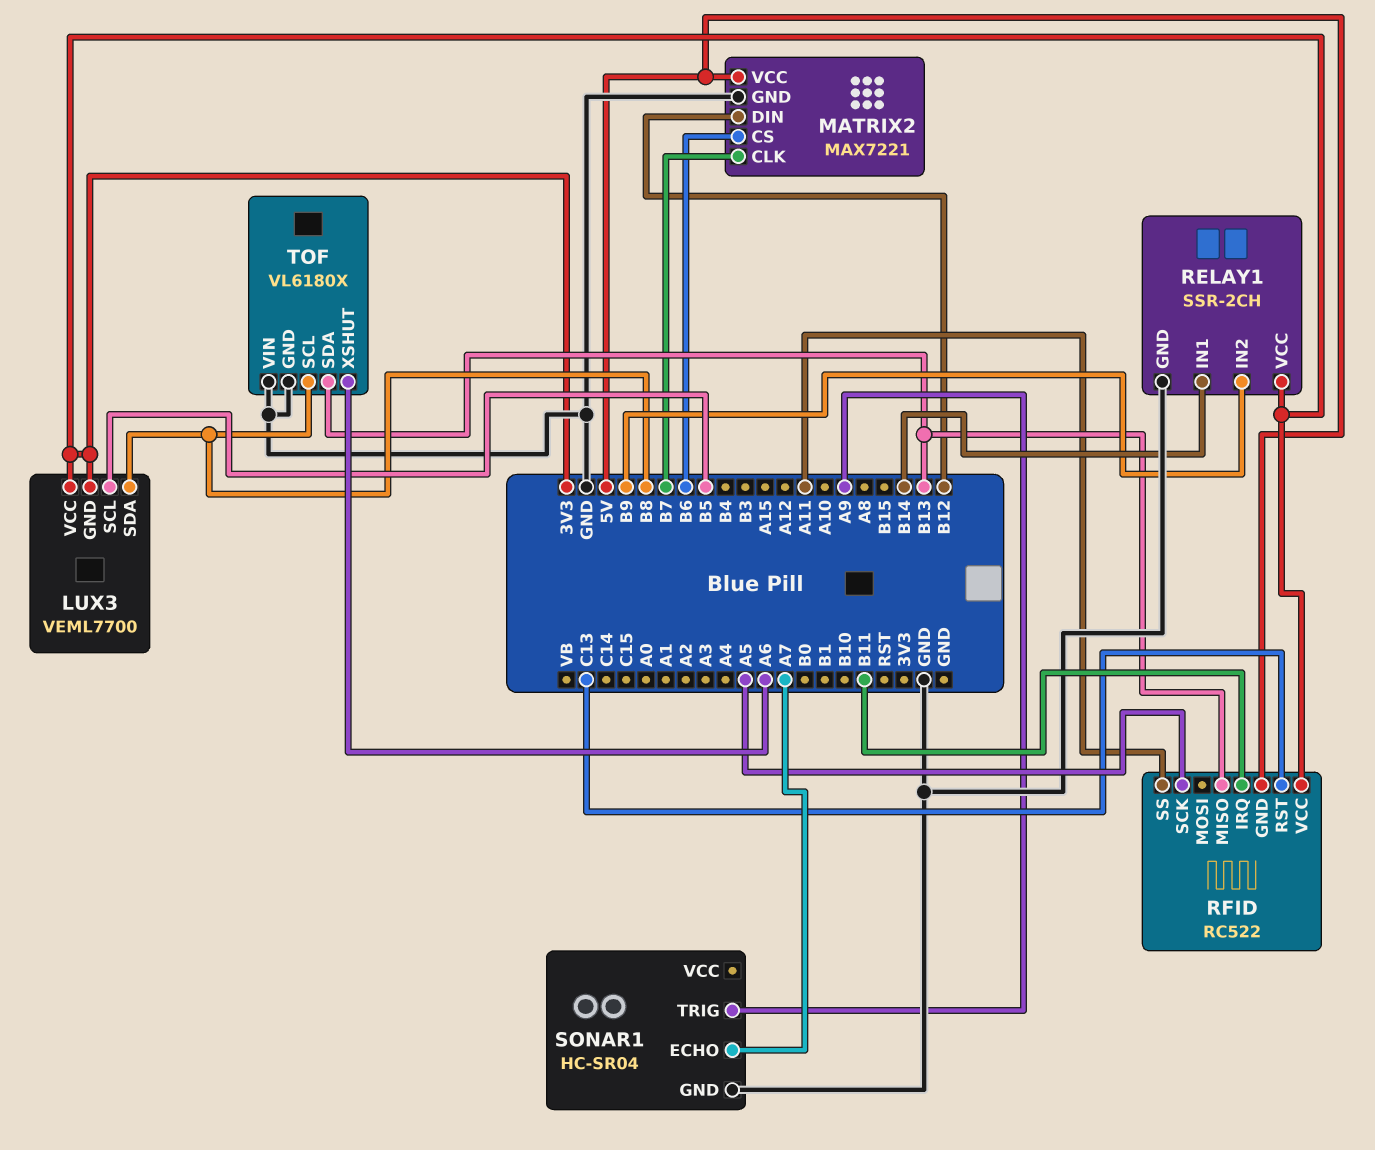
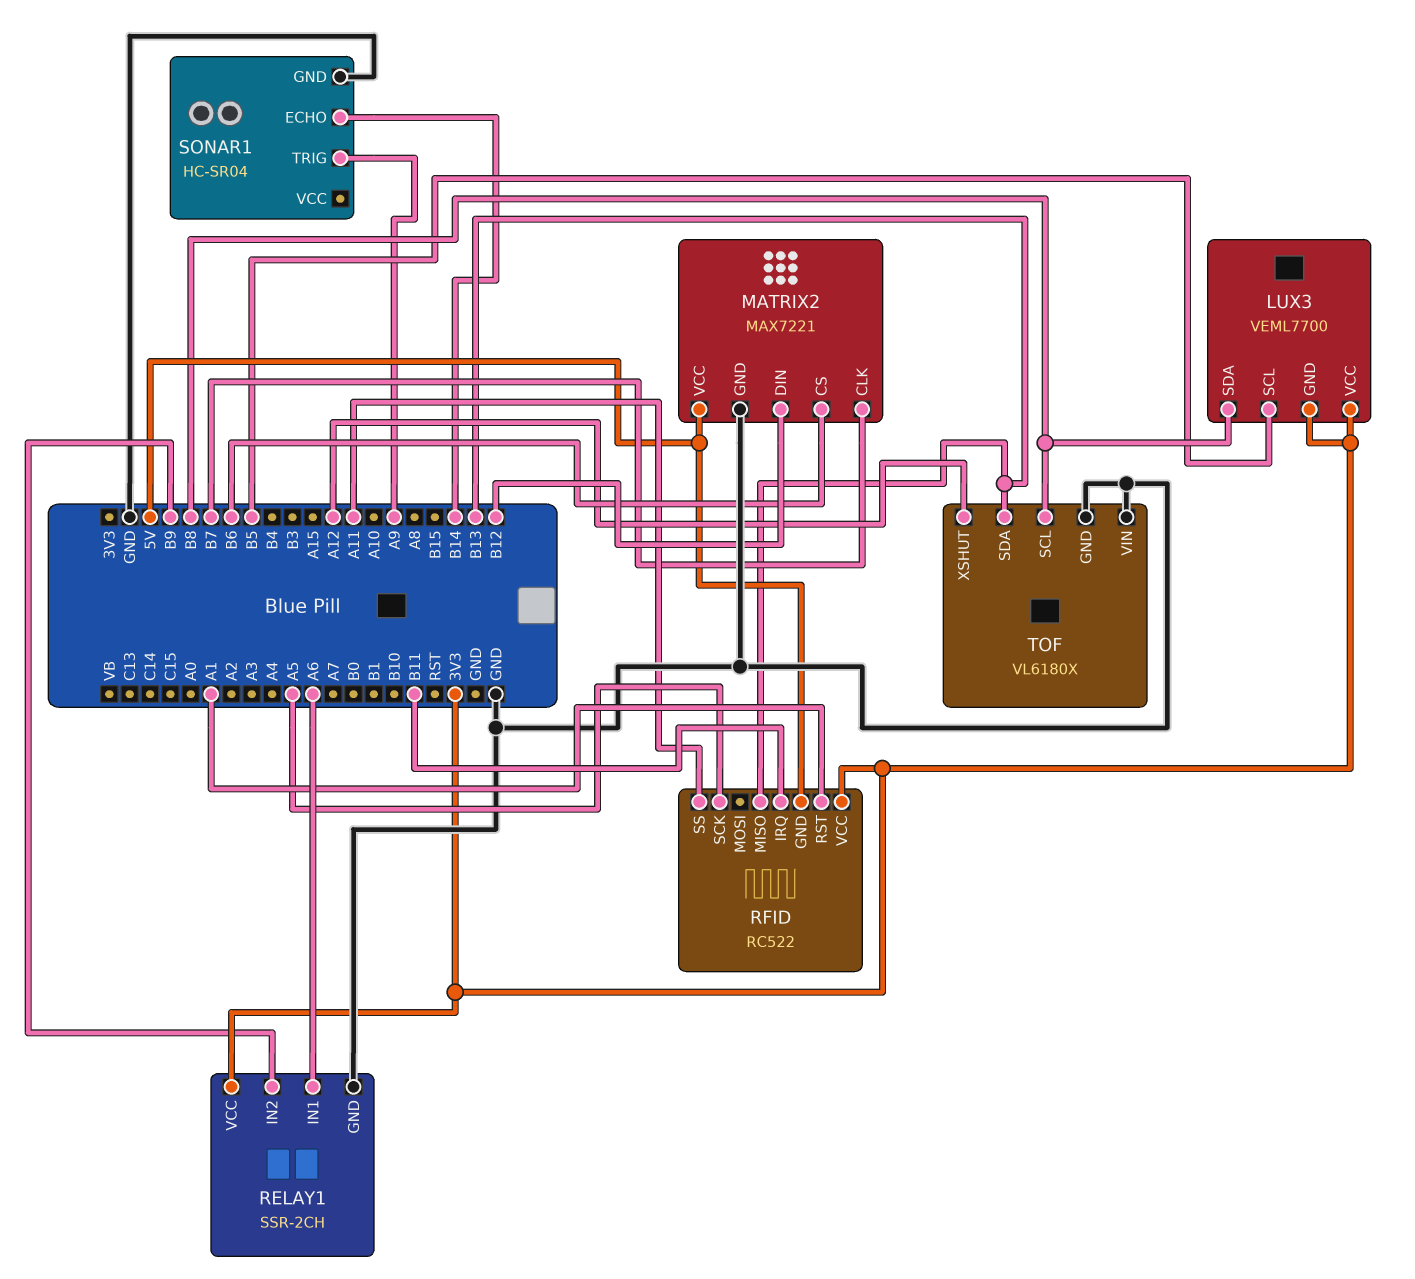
RELAY1 pin IN1: B14 -> A6
RFID pin RST: C13 -> A1
SONAR1 pin ECHO: A7 -> B14
TOF pin XSHUT: A6 -> A12

